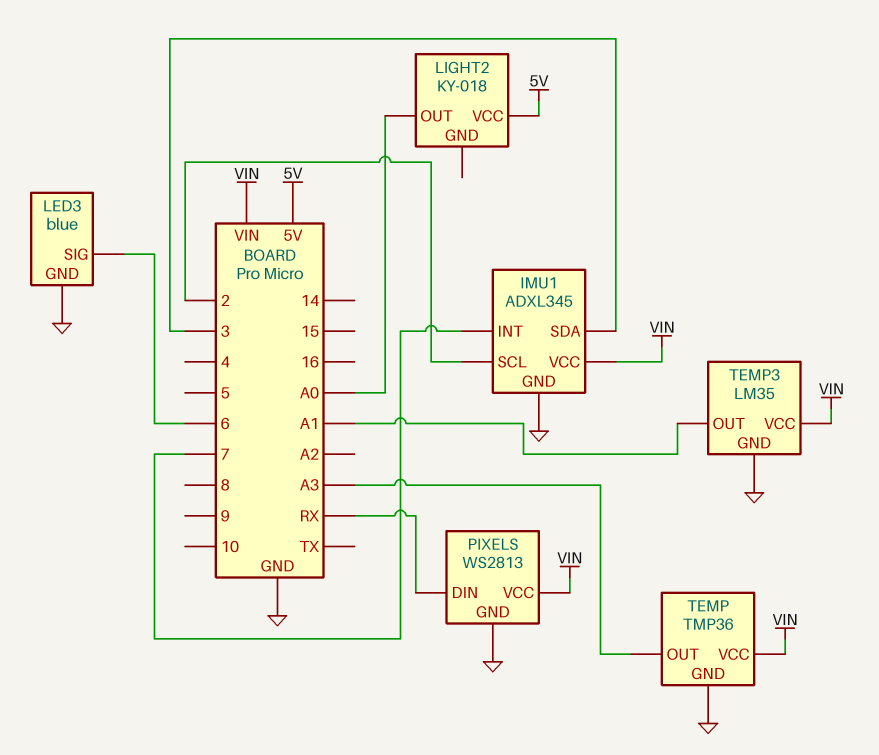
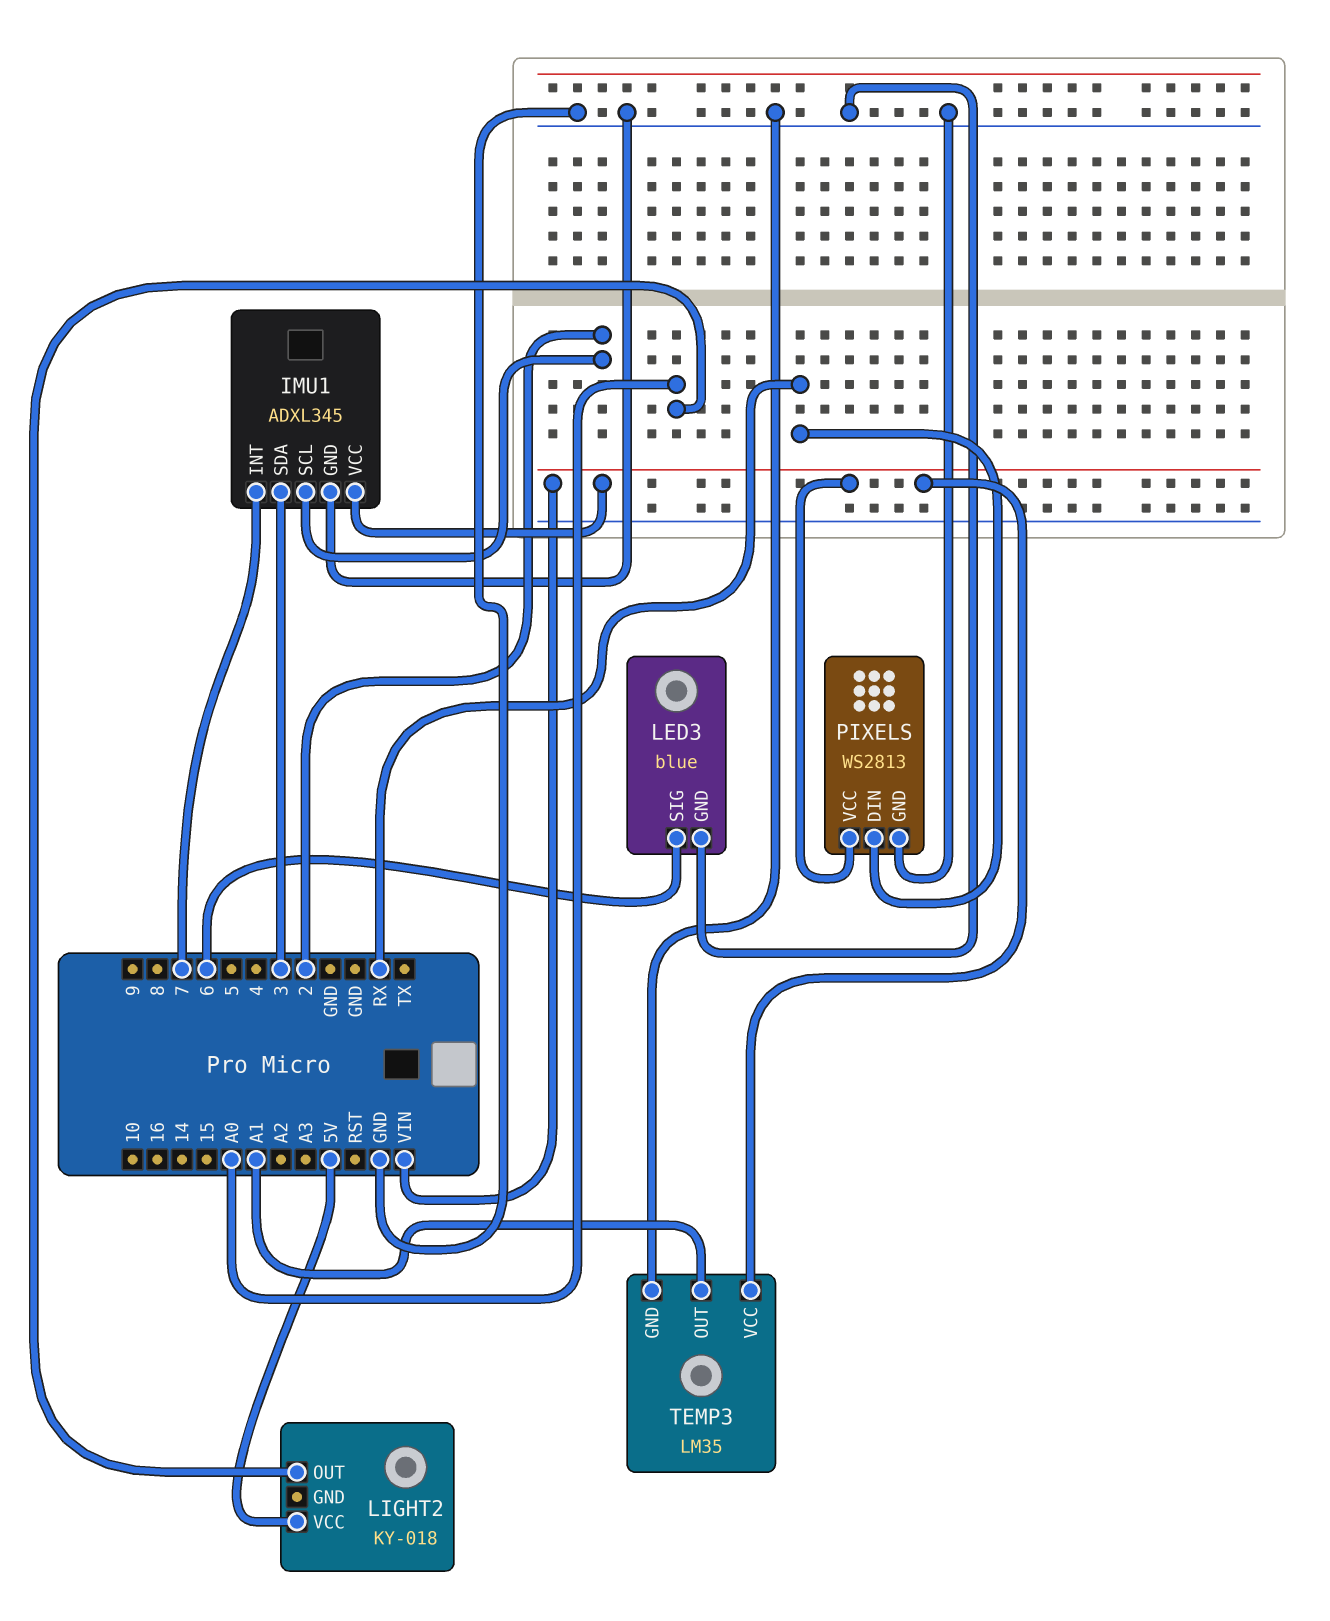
TEMP: TMP36 -> none
TEMP pin GND: GND -> none
TEMP pin OUT: A3 -> none
TEMP pin VCC: VIN -> none

